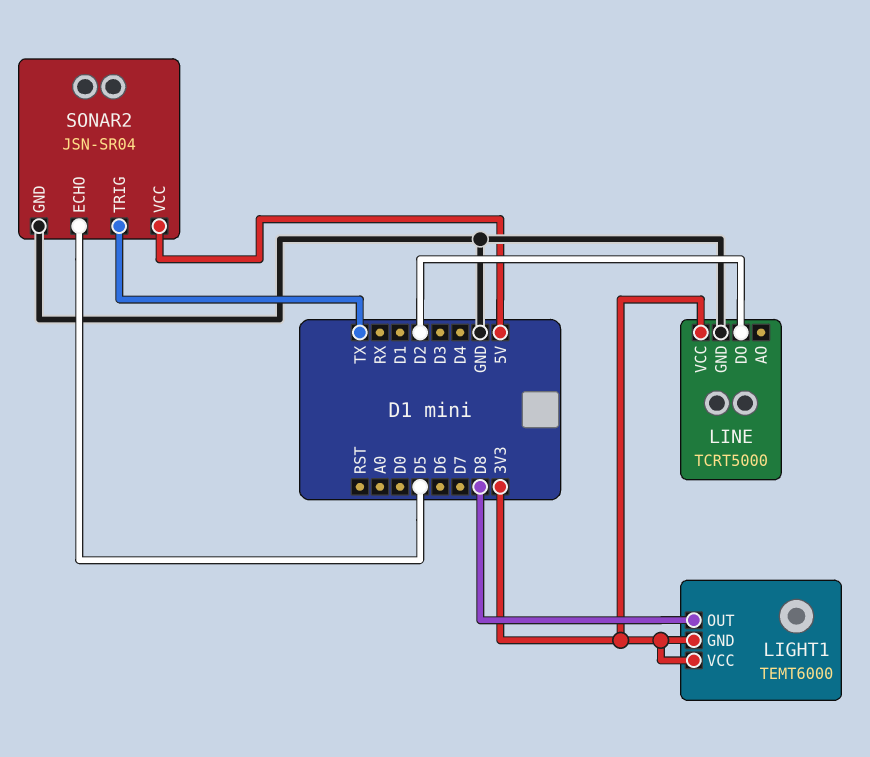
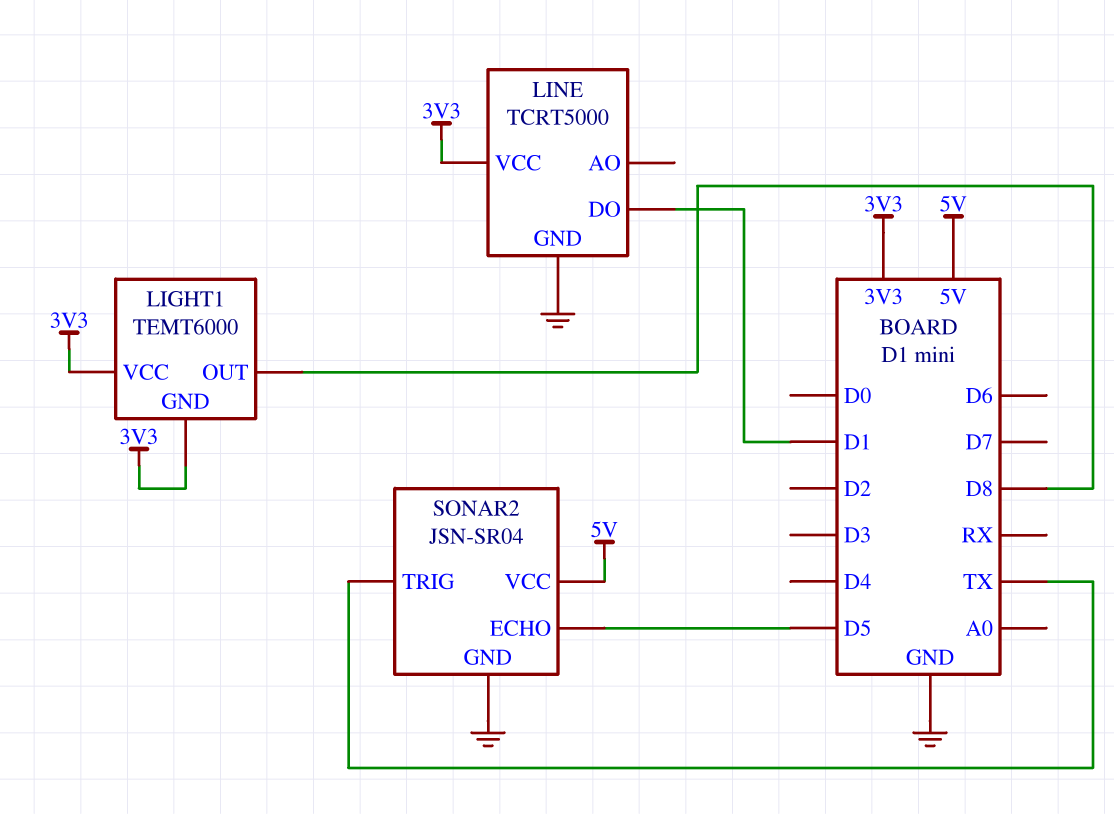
LINE pin DO: D2 -> D1

